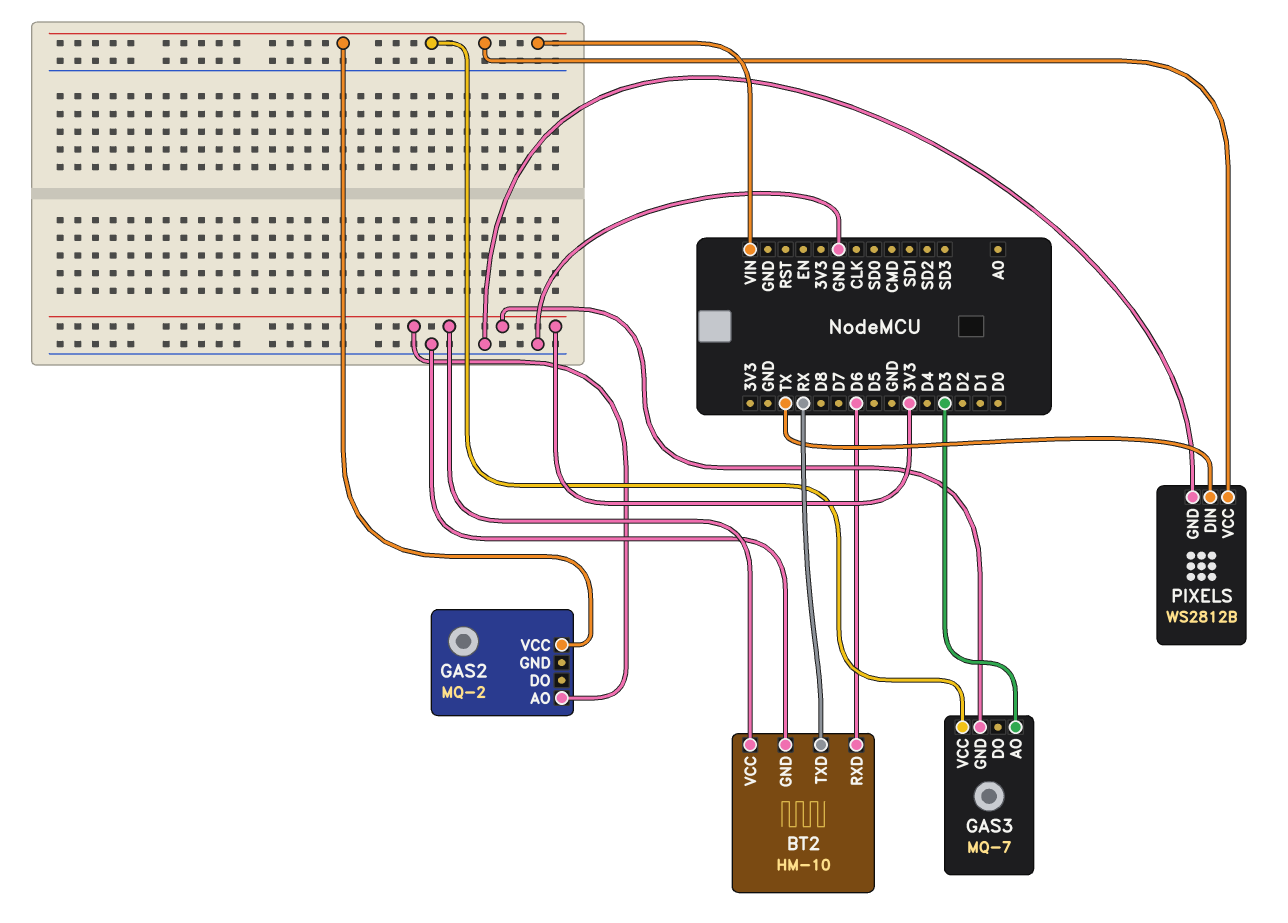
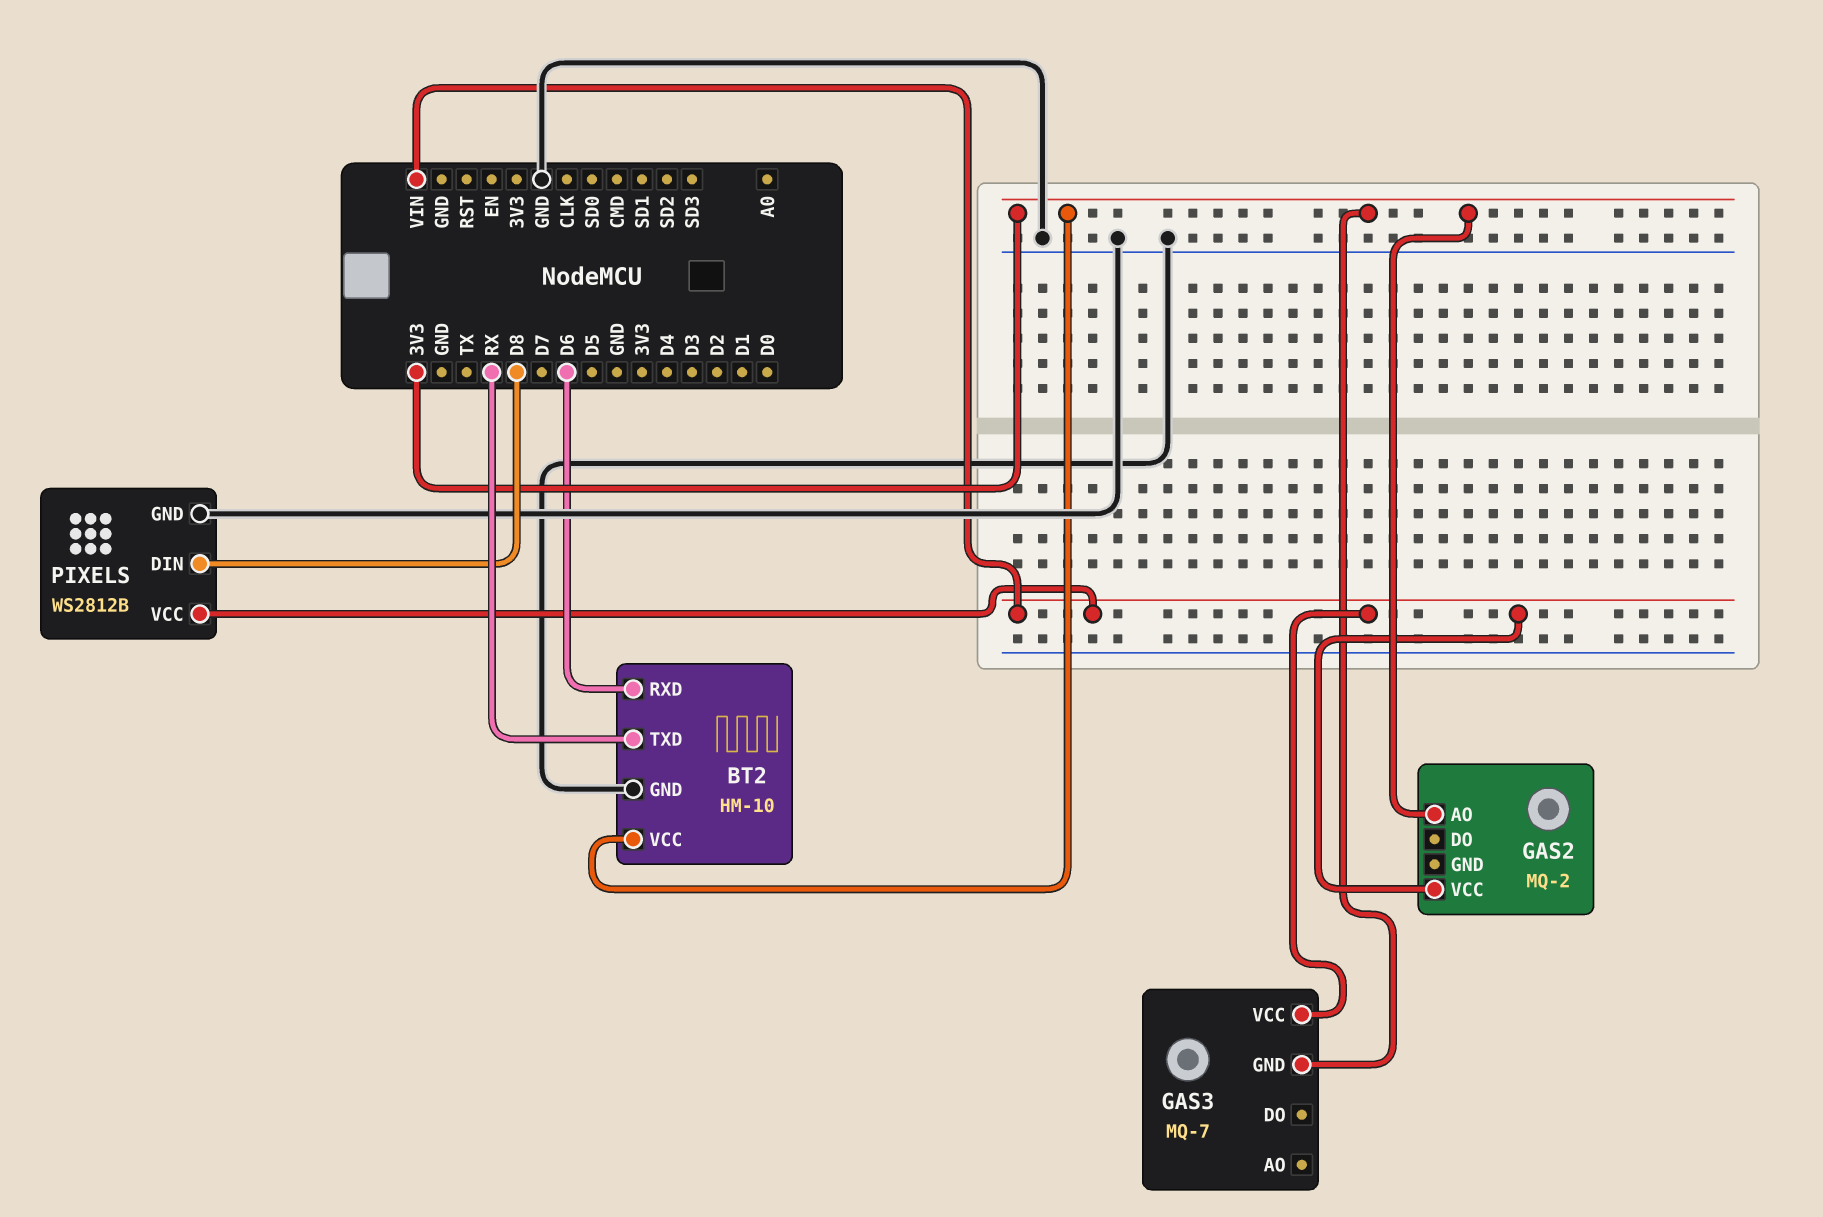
GAS3 pin AO: D3 -> none
PIXELS pin DIN: TX -> D8

